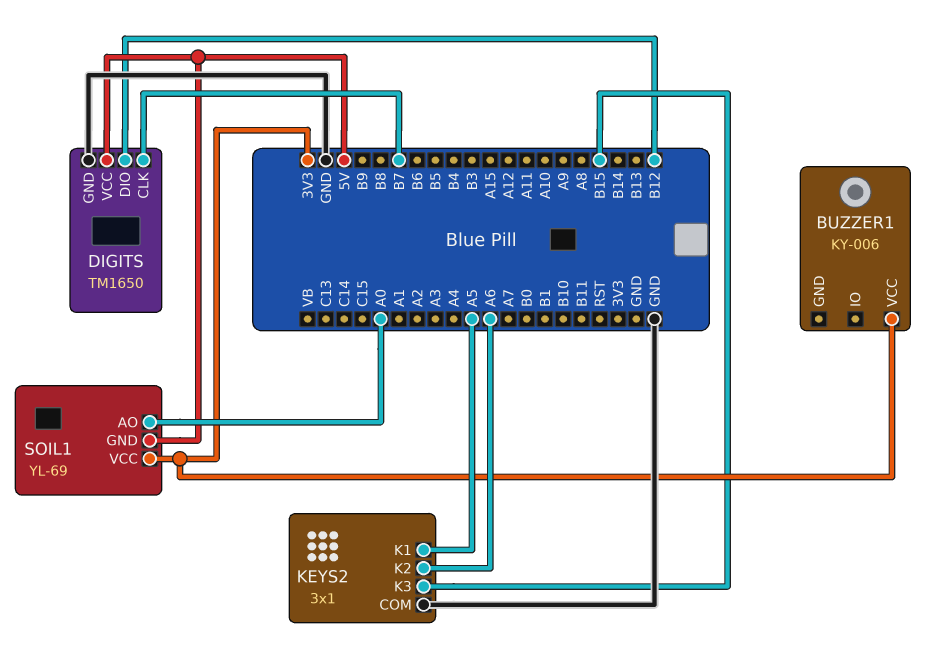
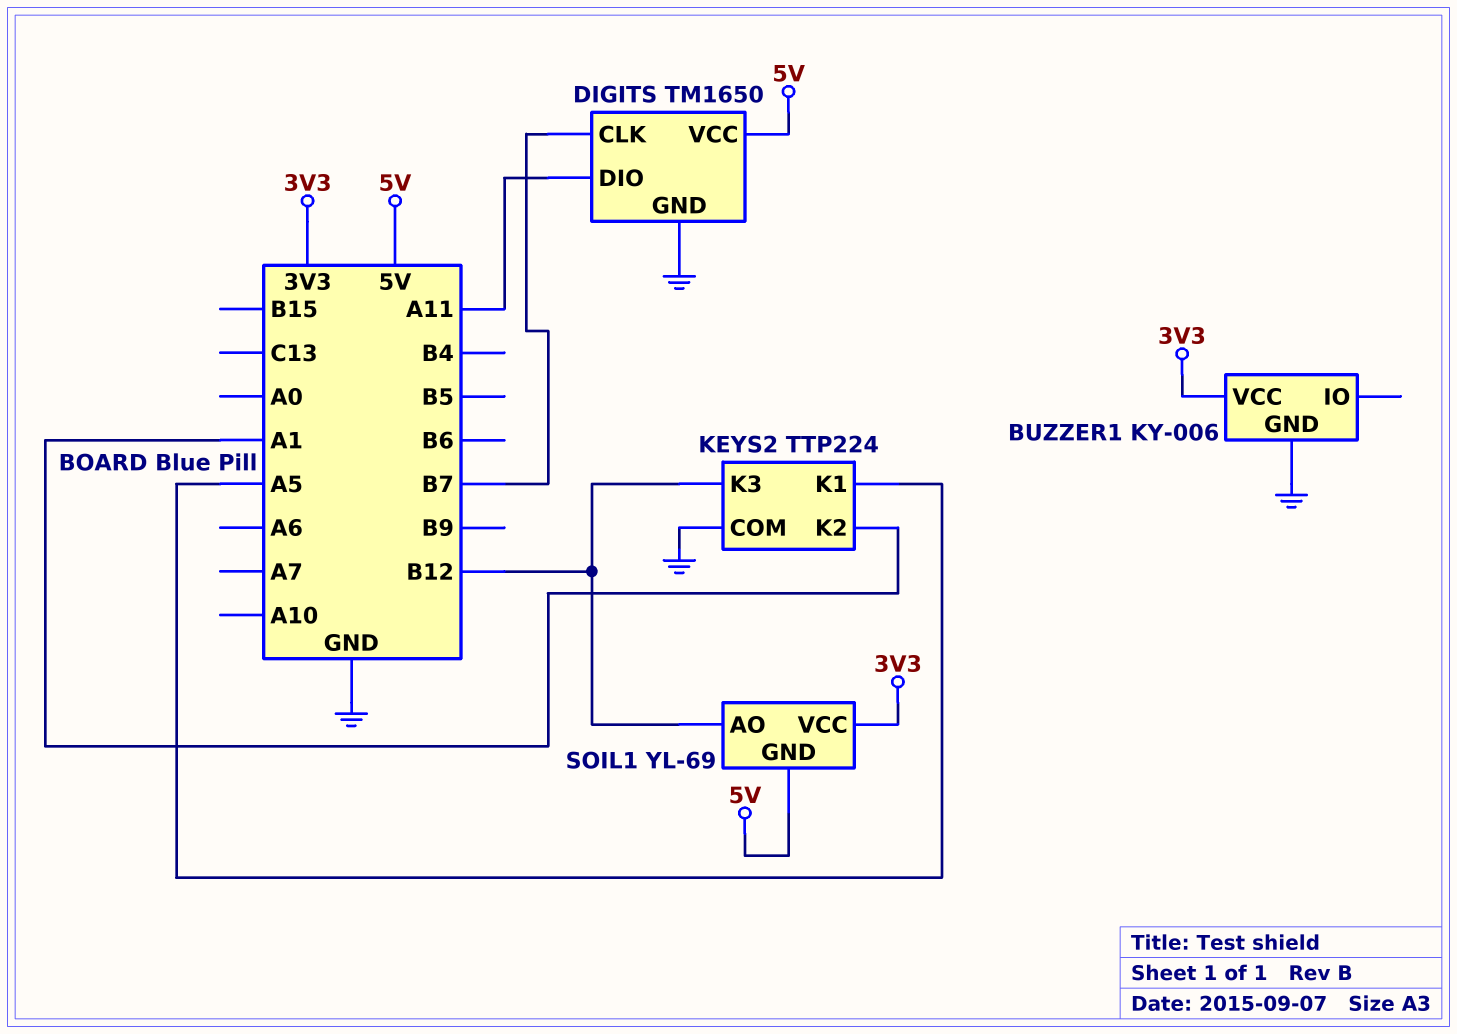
BUZZER1 pin GND: none -> GND
DIGITS pin DIO: B12 -> A11
KEYS2: 3x1 -> TTP224
KEYS2 pin K2: A6 -> A1
KEYS2 pin K3: B15 -> B12
SOIL1 pin AO: A0 -> B12

